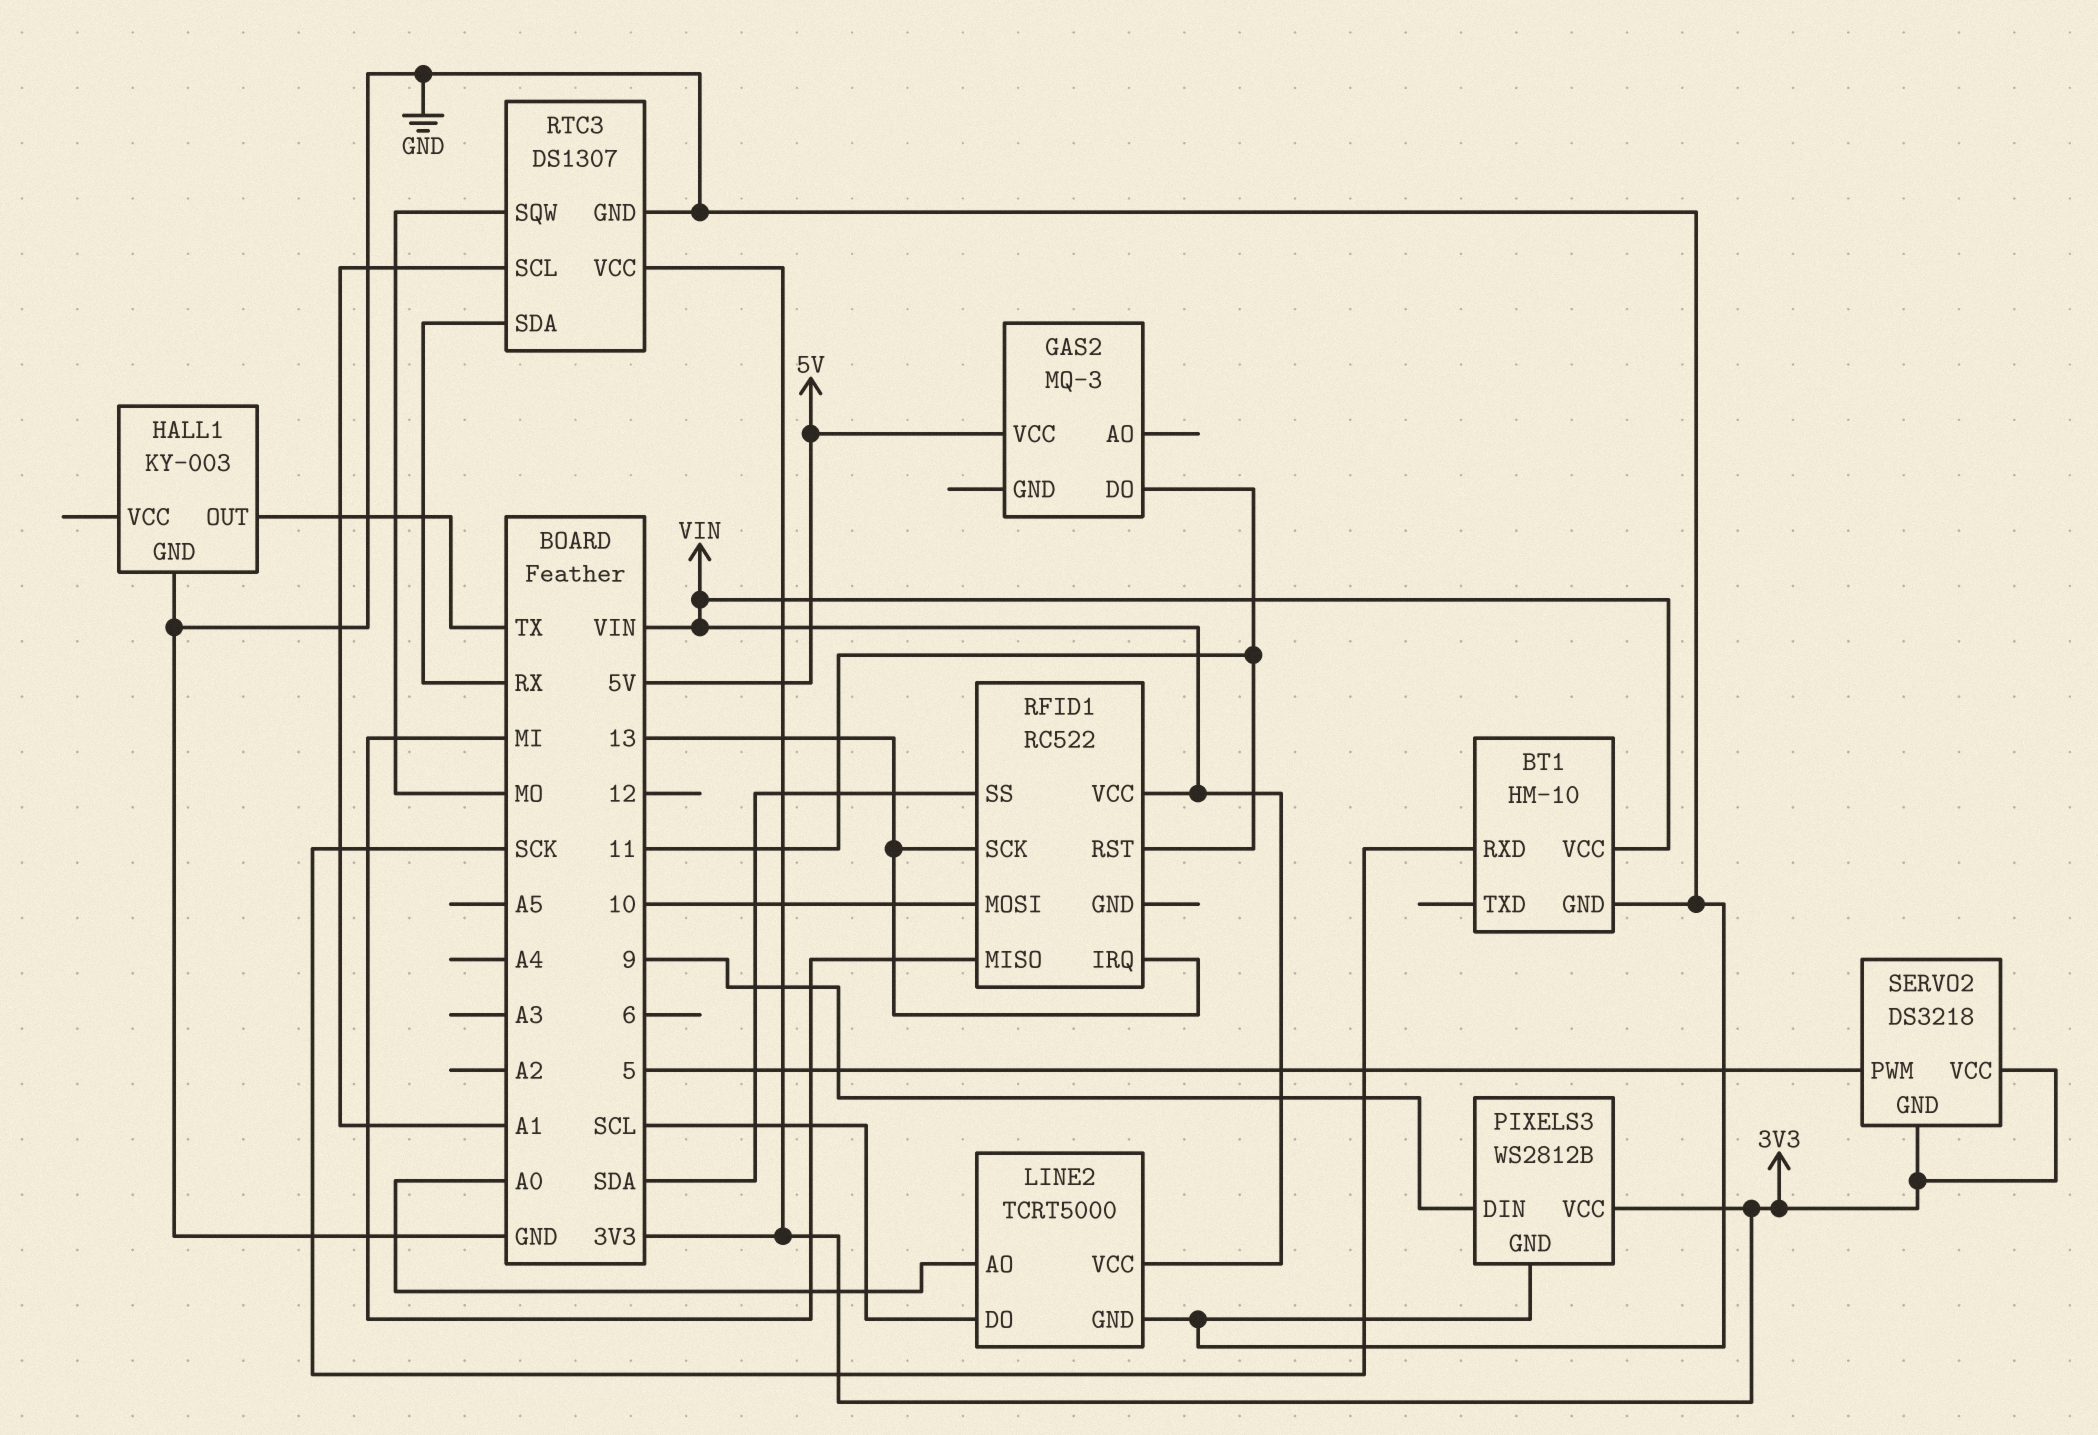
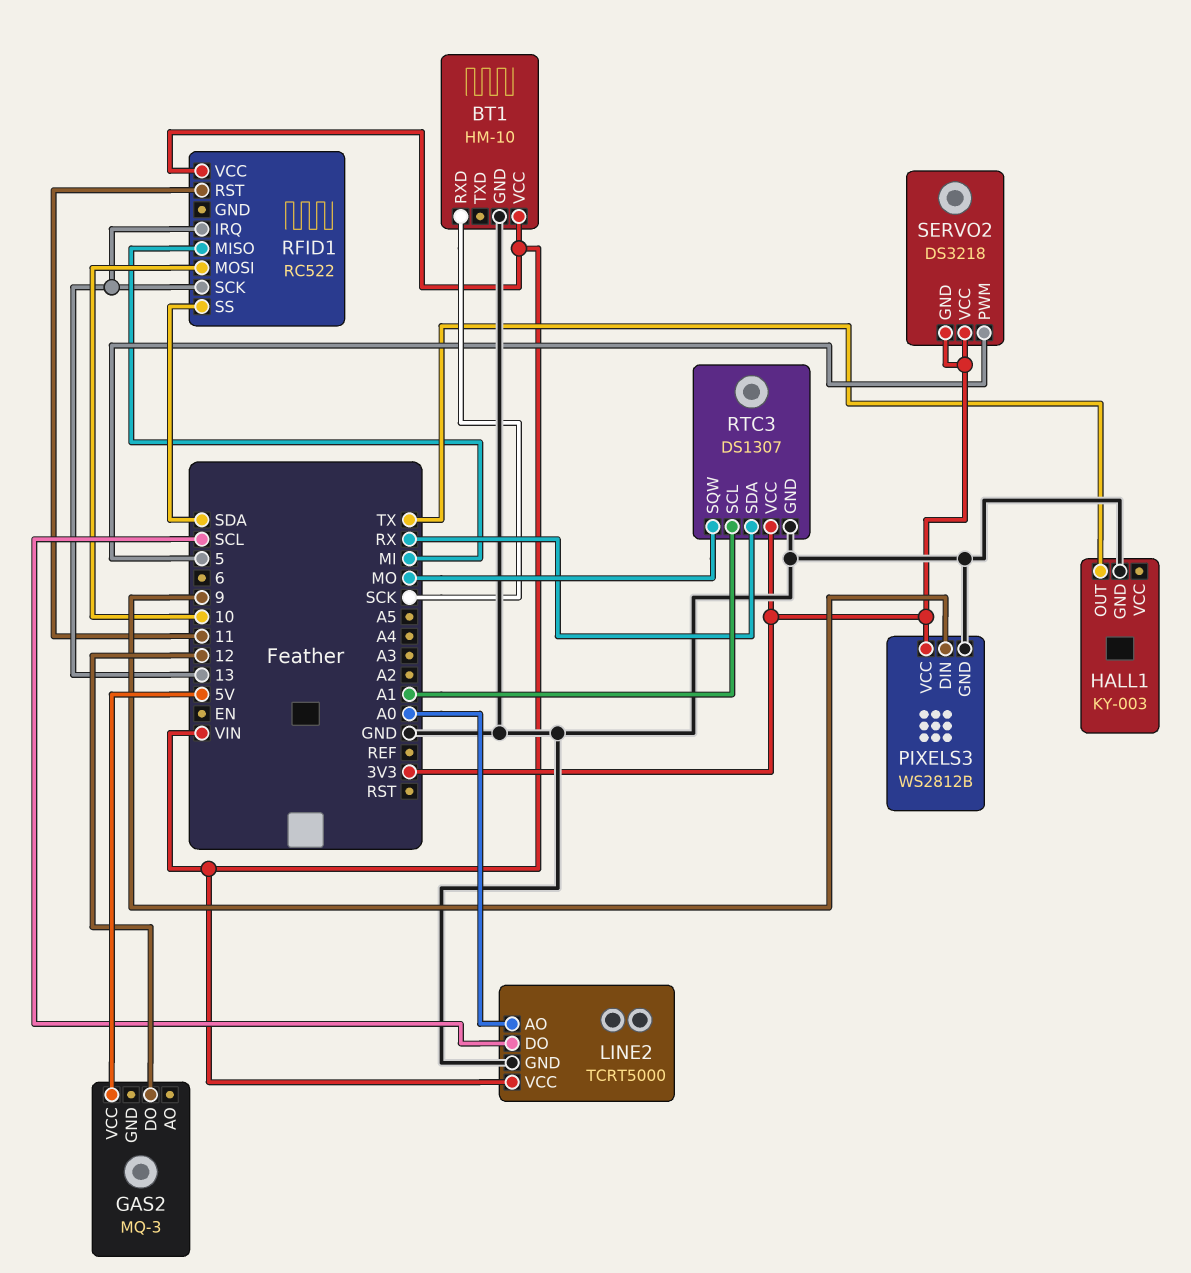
GAS2 pin DO: 11 -> 12

